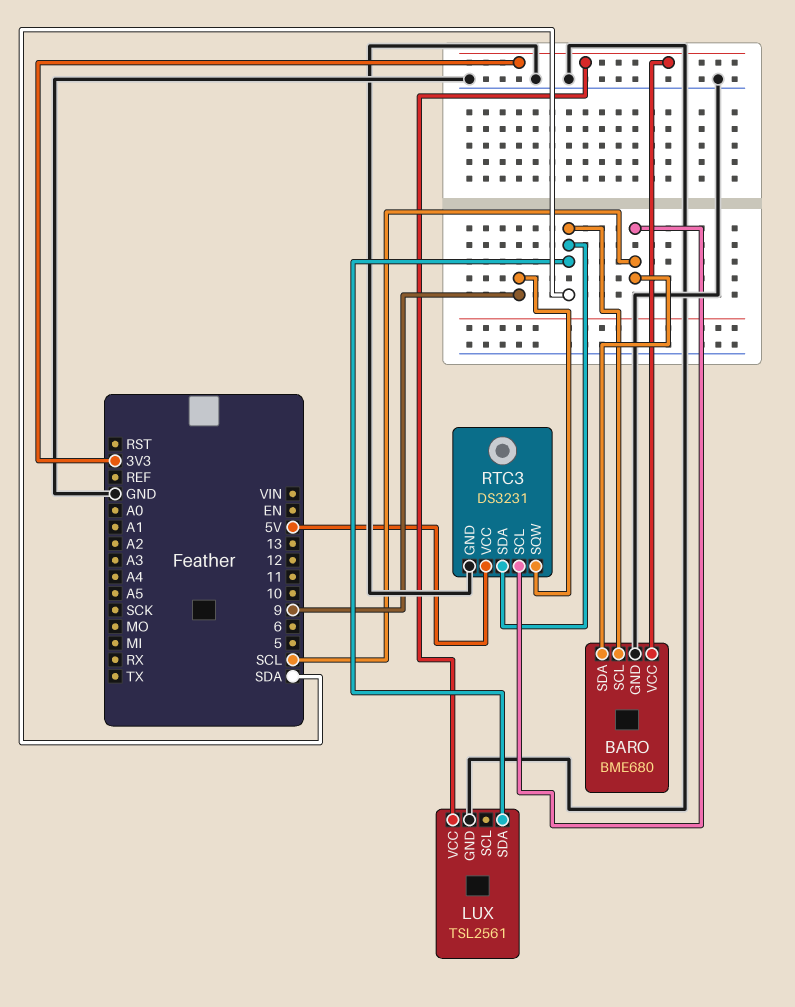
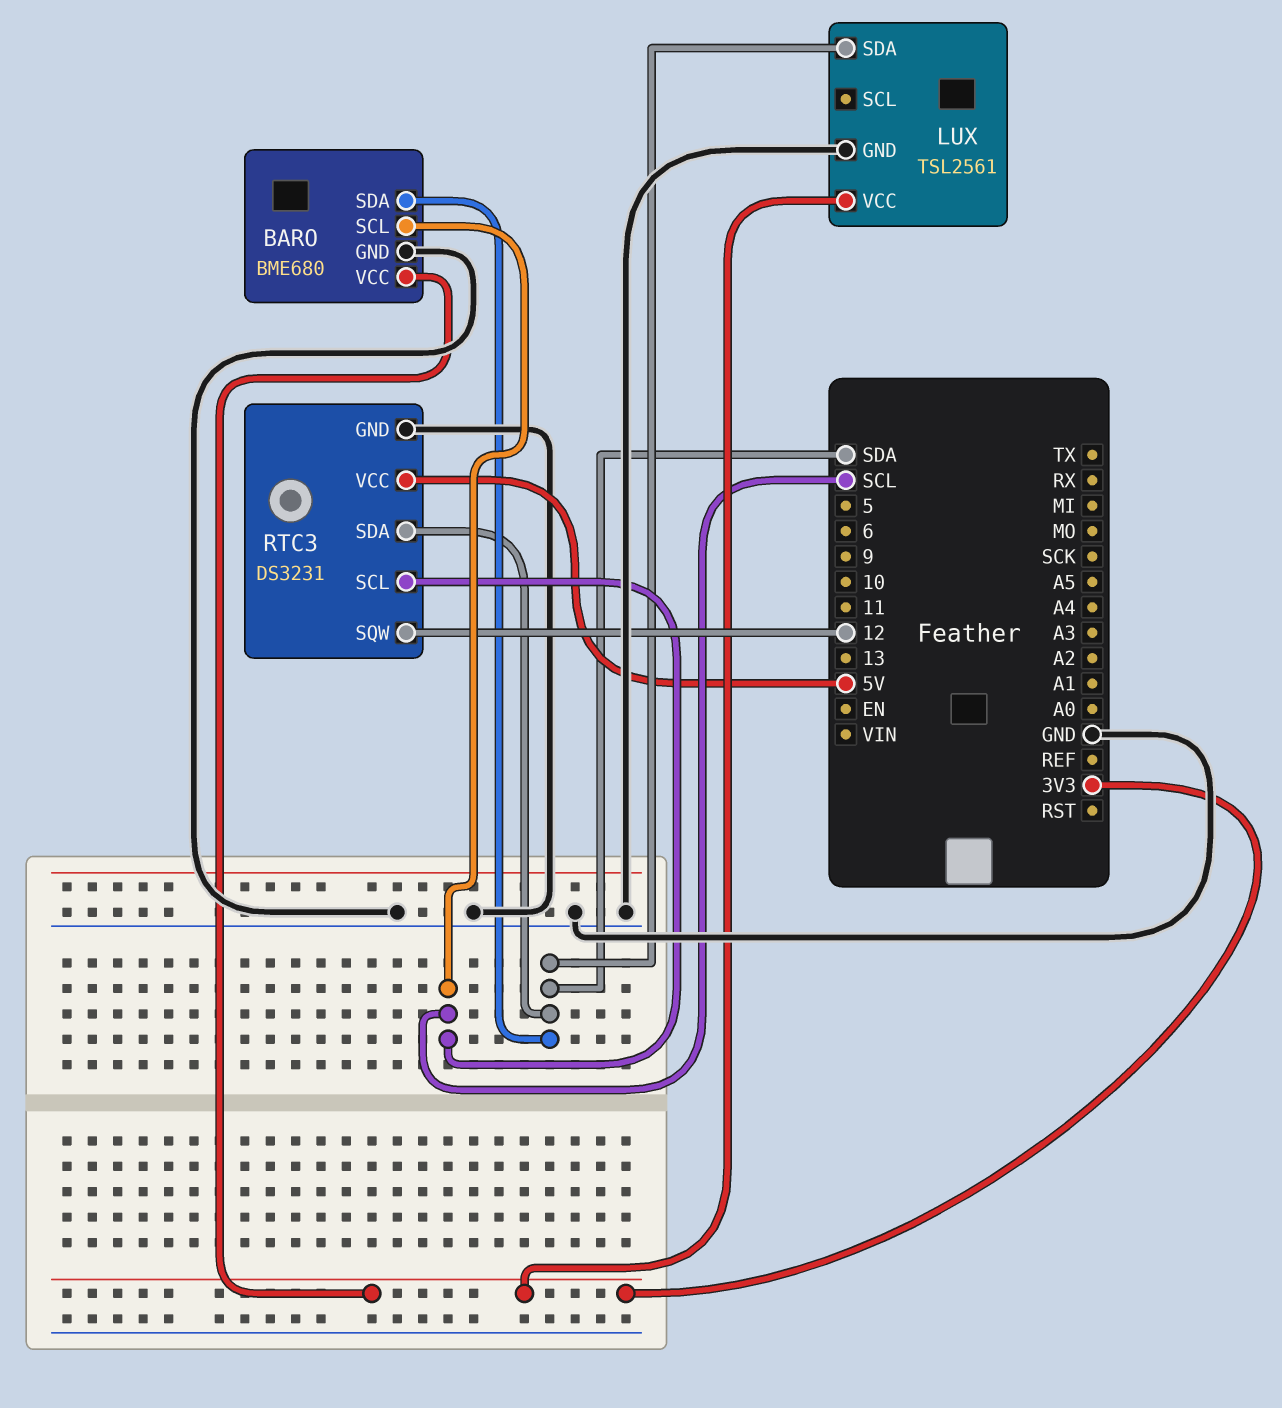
BARO pin SCL: SDA -> SCL
BARO pin SDA: SCL -> SDA
RTC3 pin SQW: 9 -> 12

